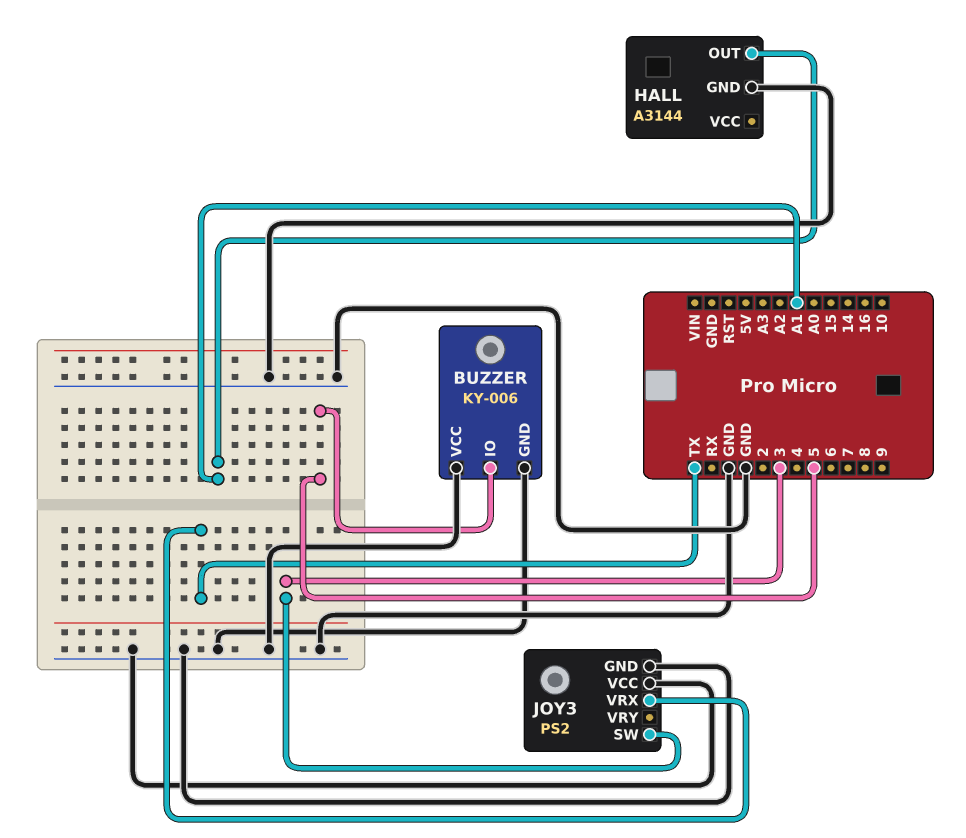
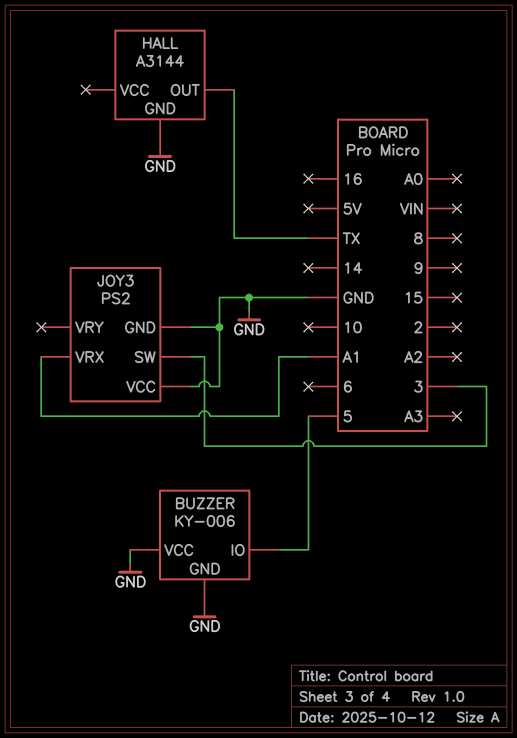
HALL pin OUT: A1 -> TX
JOY3 pin VRX: TX -> A1

